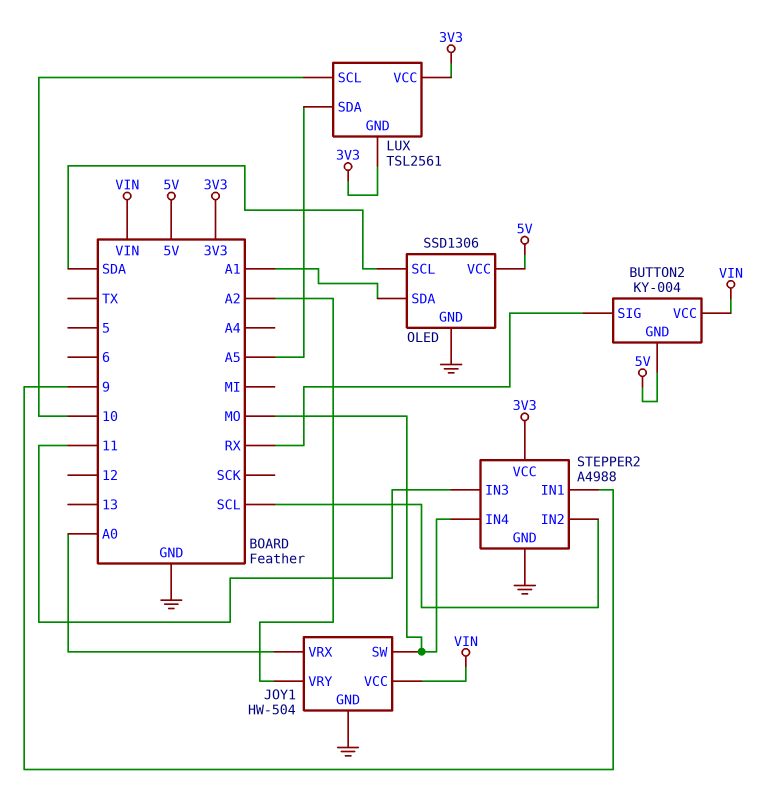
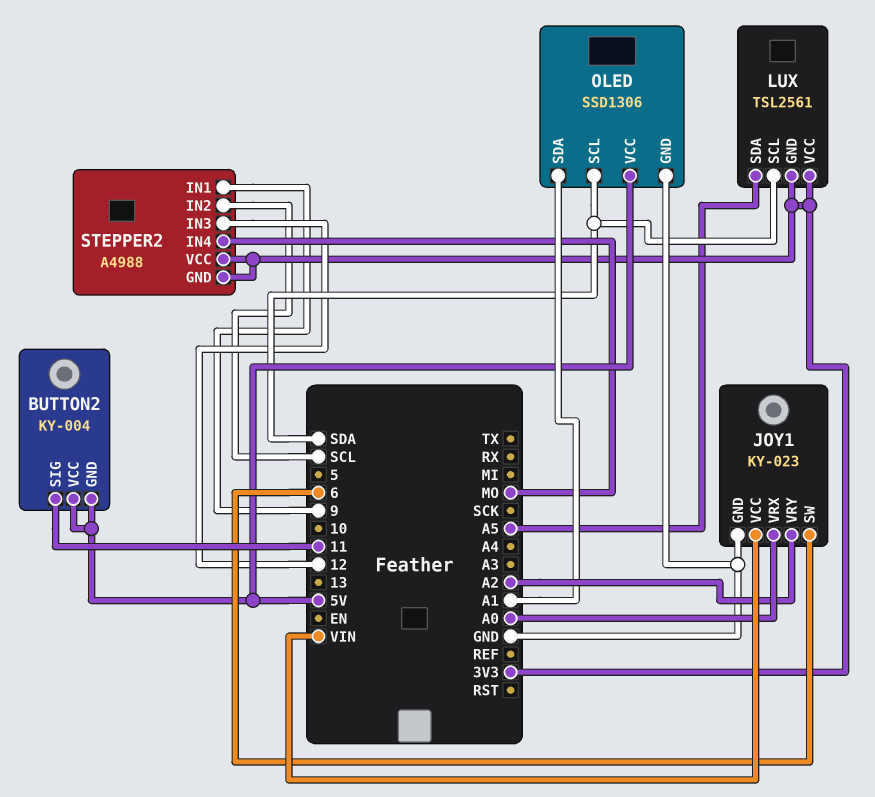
BUTTON2 pin SIG: RX -> 11
BUTTON2 pin VCC: VIN -> 5V
JOY1: HW-504 -> KY-023
JOY1 pin SW: MO -> 6
LUX pin SCL: 10 -> SDA
STEPPER2 pin GND: GND -> 3V3
STEPPER2 pin IN3: 11 -> 12

